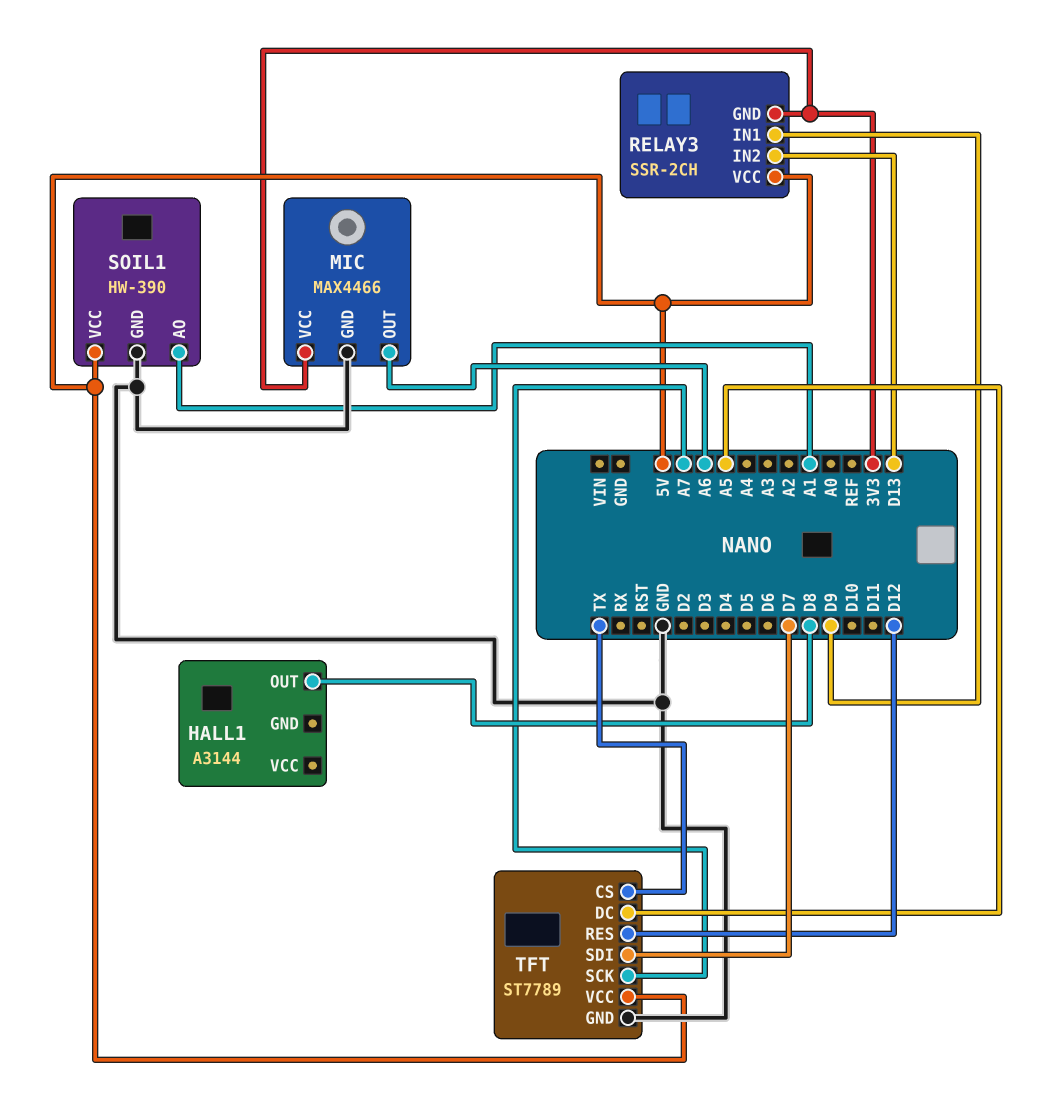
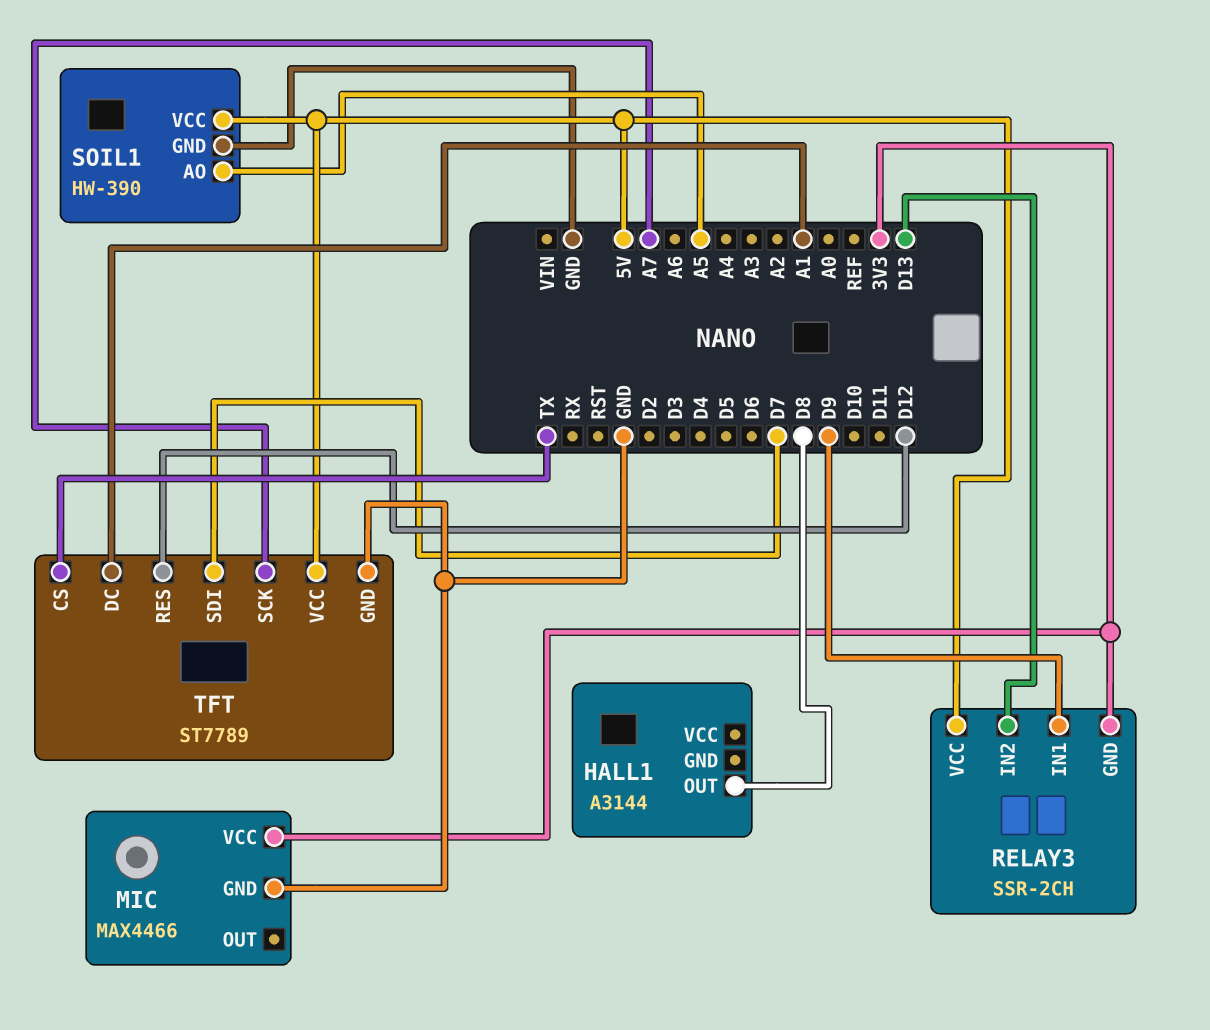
MIC pin OUT: A6 -> none
SOIL1 pin AO: A1 -> A5
TFT pin DC: A5 -> A1

